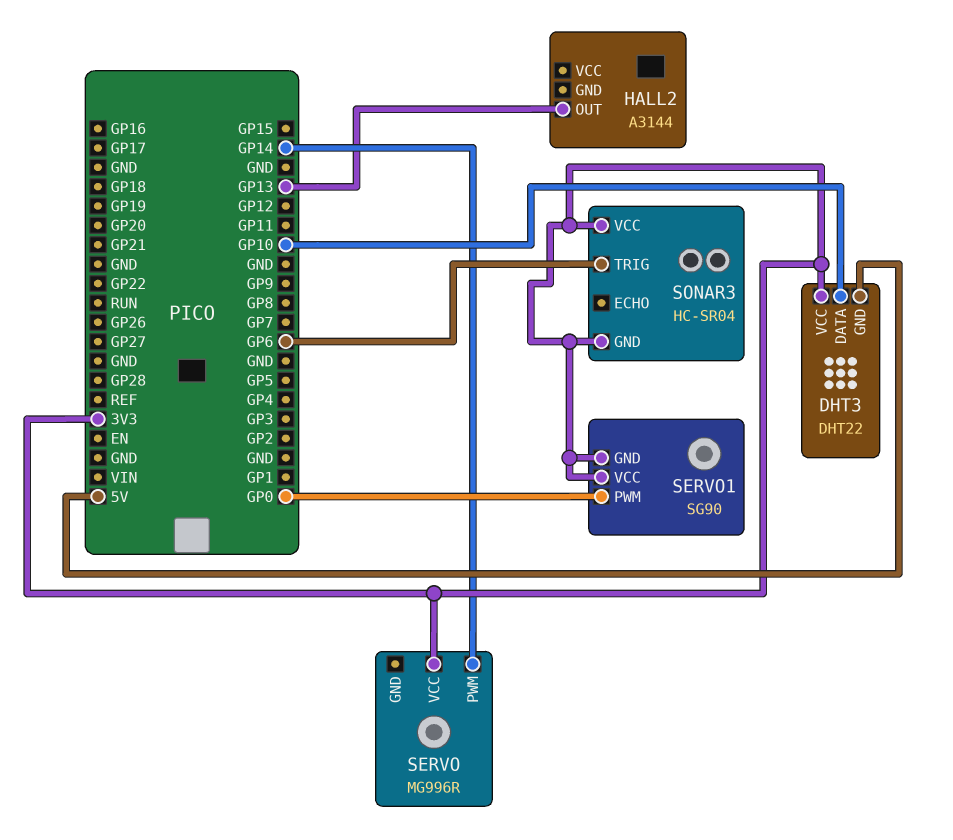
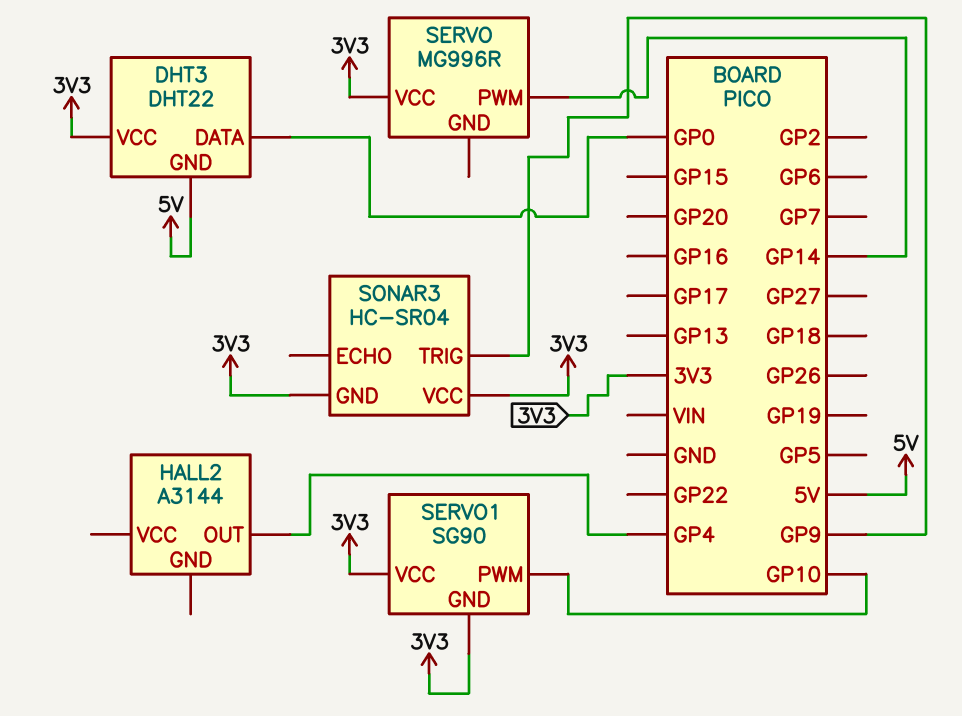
DHT3 pin DATA: GP10 -> GP0
HALL2 pin OUT: GP13 -> GP4
SERVO1 pin PWM: GP0 -> GP10
SONAR3 pin TRIG: GP6 -> GP9

